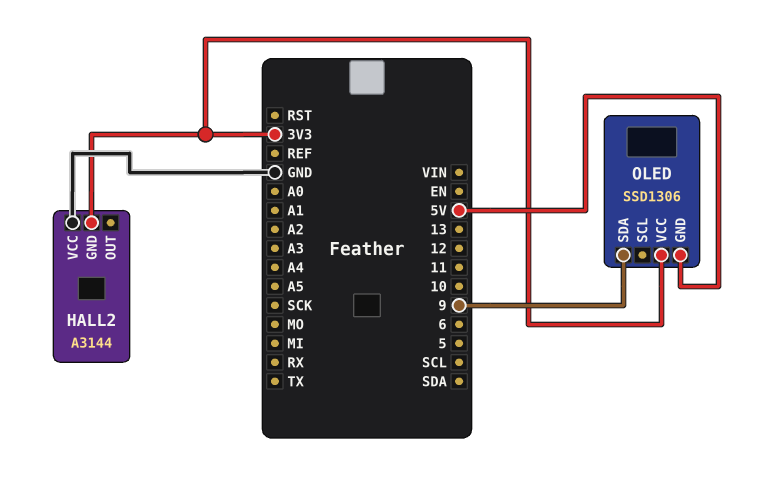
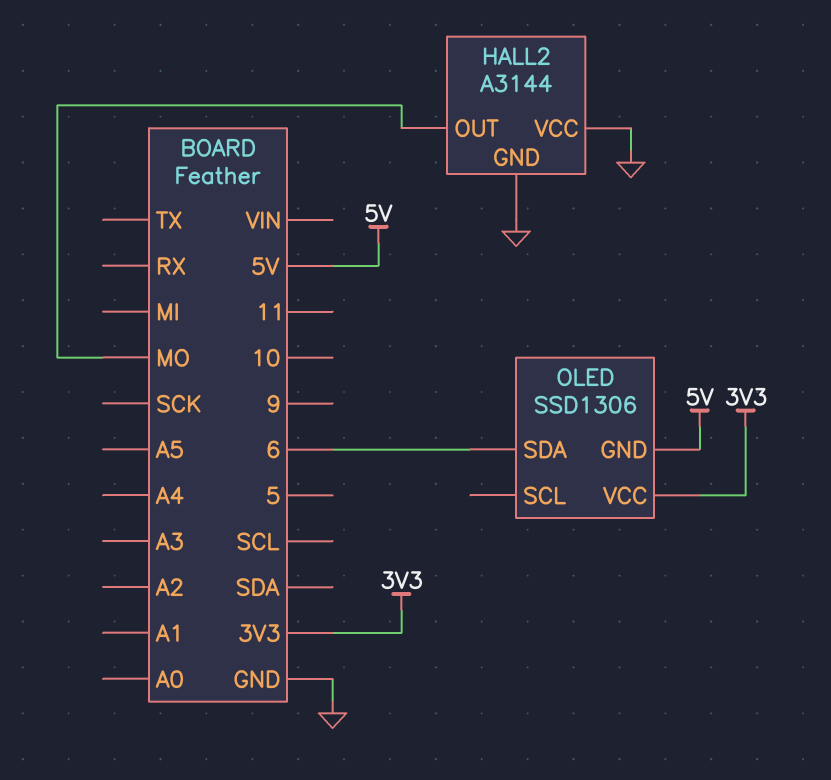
HALL2 pin GND: 3V3 -> GND
HALL2 pin OUT: none -> MO
OLED pin SDA: 9 -> 6

